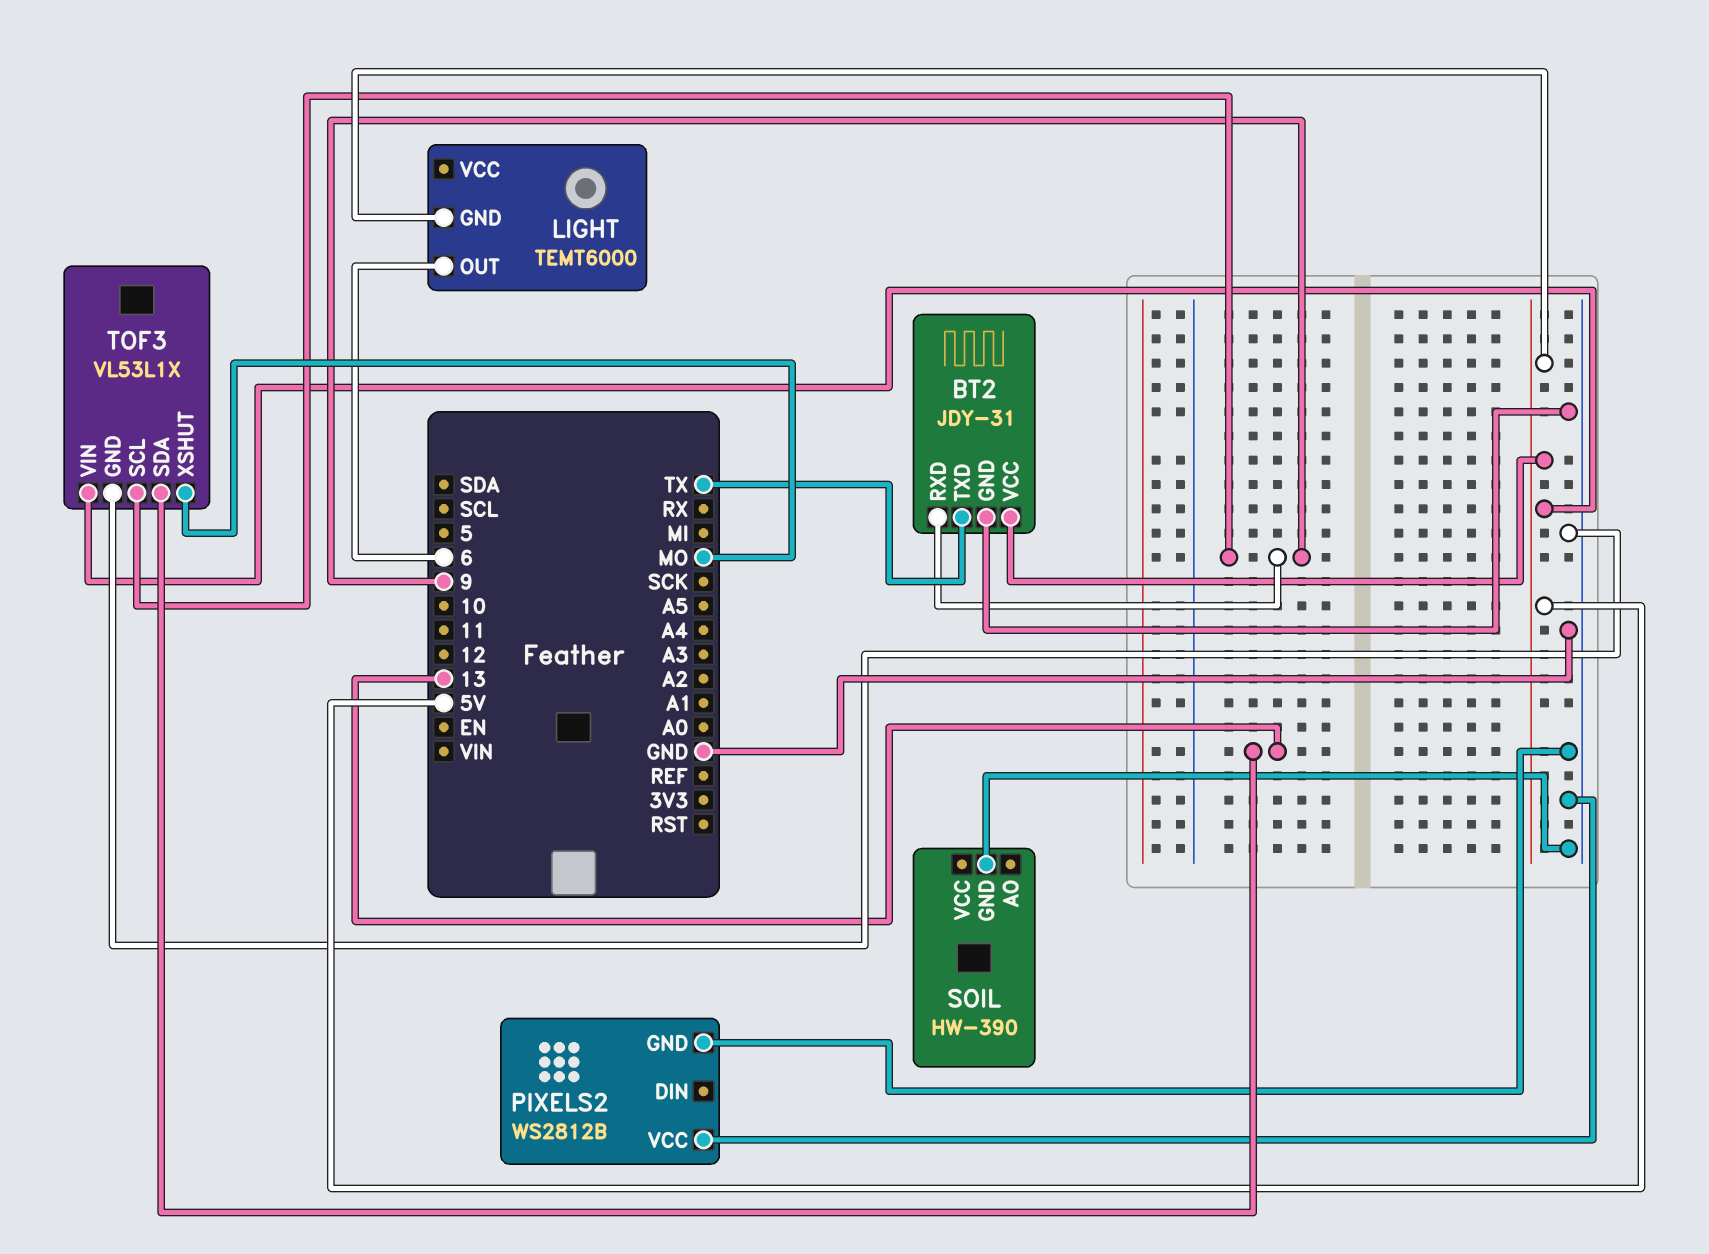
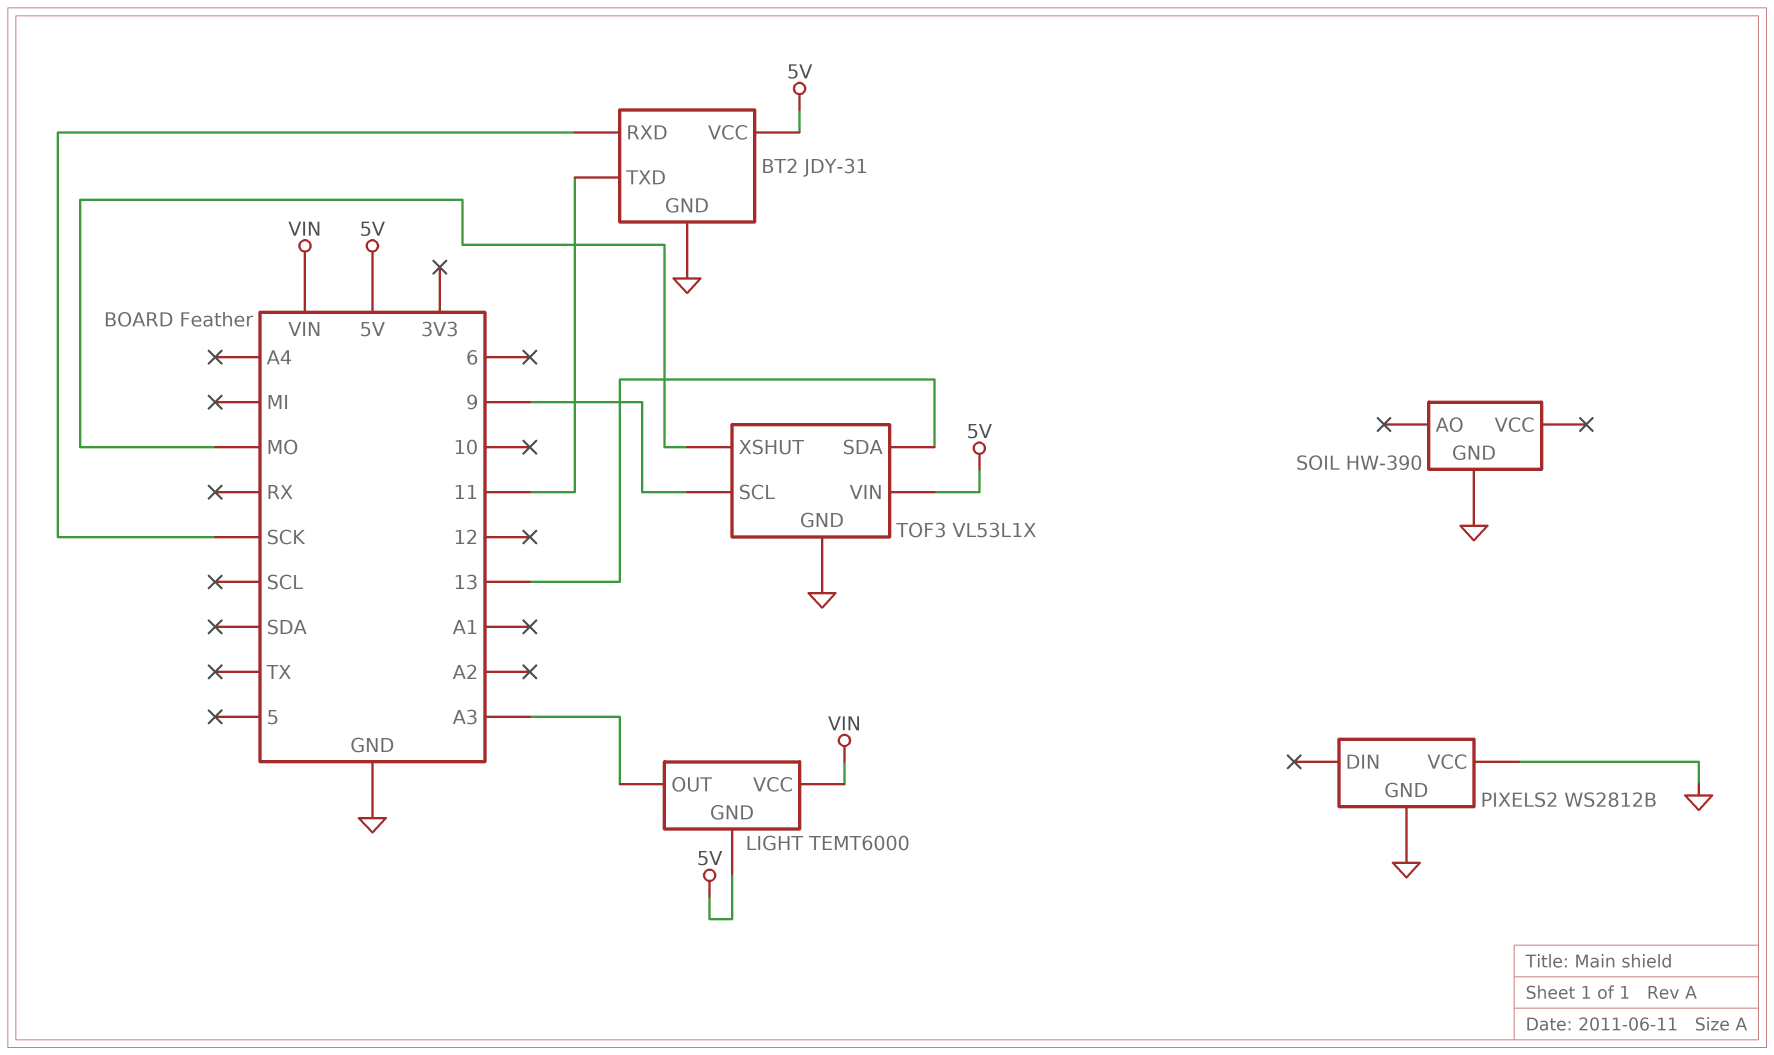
BT2 pin RXD: 9 -> SCK
BT2 pin TXD: TX -> 11
LIGHT pin OUT: 6 -> A3
LIGHT pin VCC: none -> VIN

